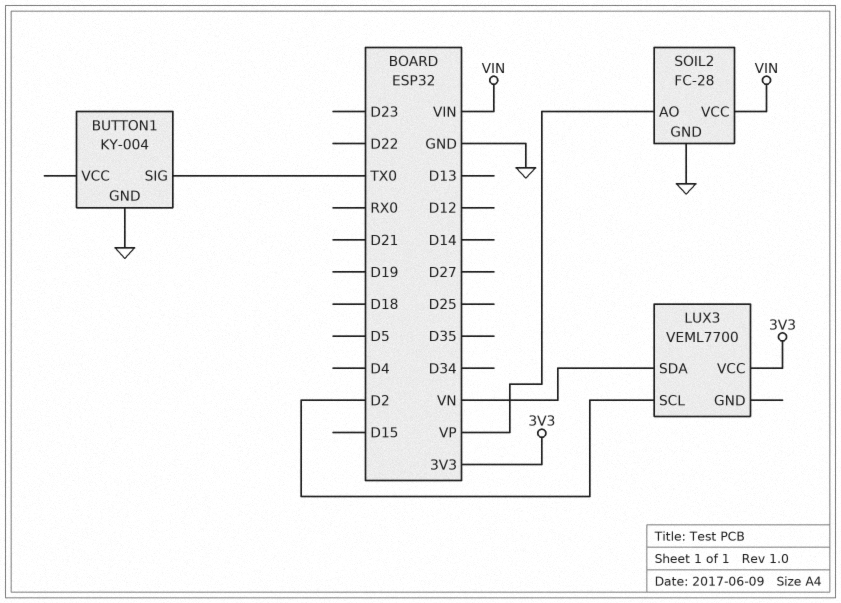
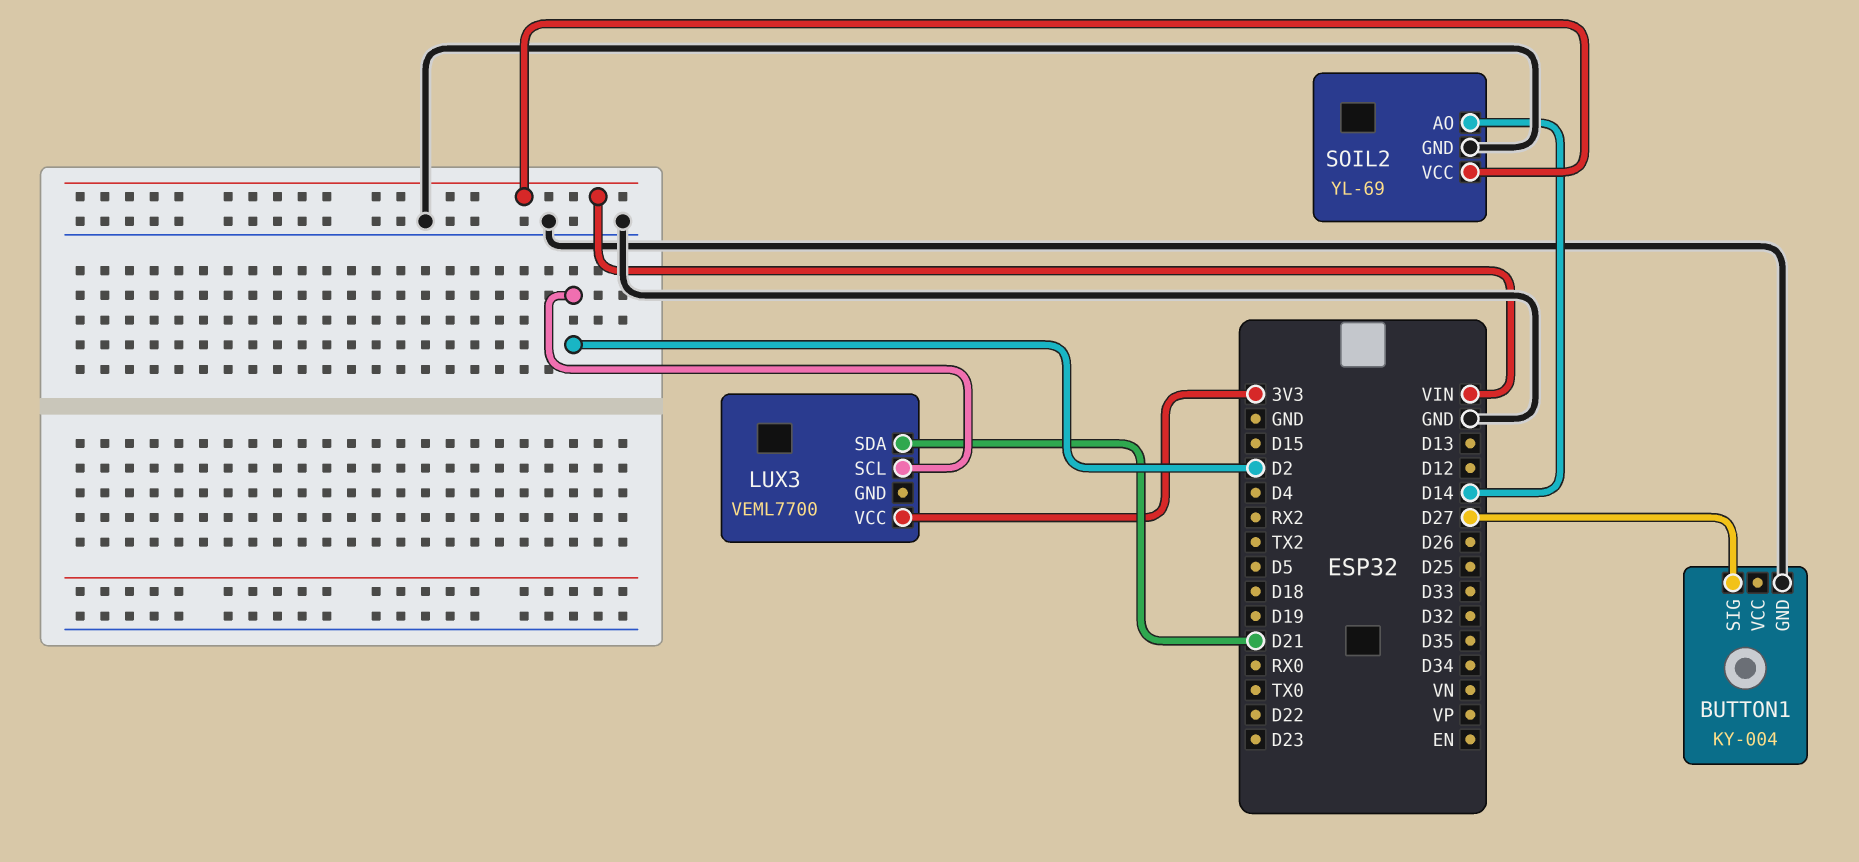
BUTTON1 pin SIG: TX0 -> D27
LUX3 pin SDA: VN -> D21
SOIL2: FC-28 -> YL-69
SOIL2 pin AO: VP -> D14

